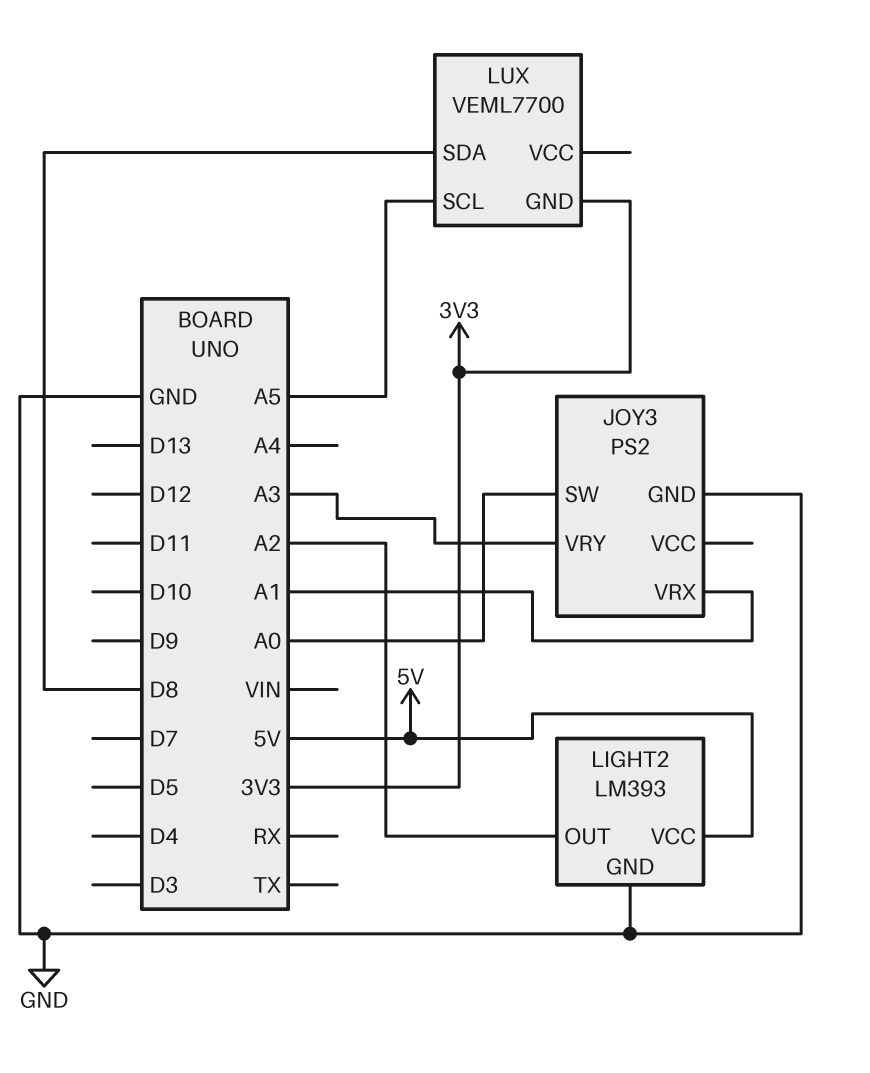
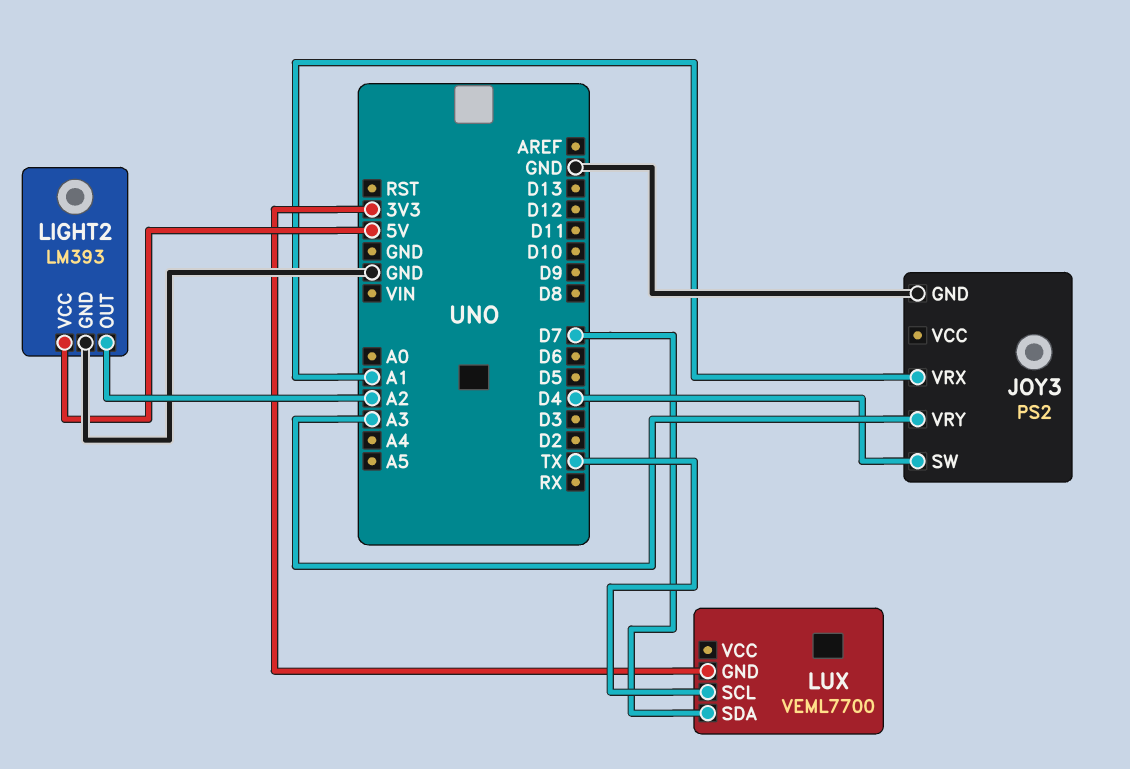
JOY3 pin SW: A0 -> D4
LUX pin SCL: A5 -> TX
LUX pin SDA: D8 -> D7

